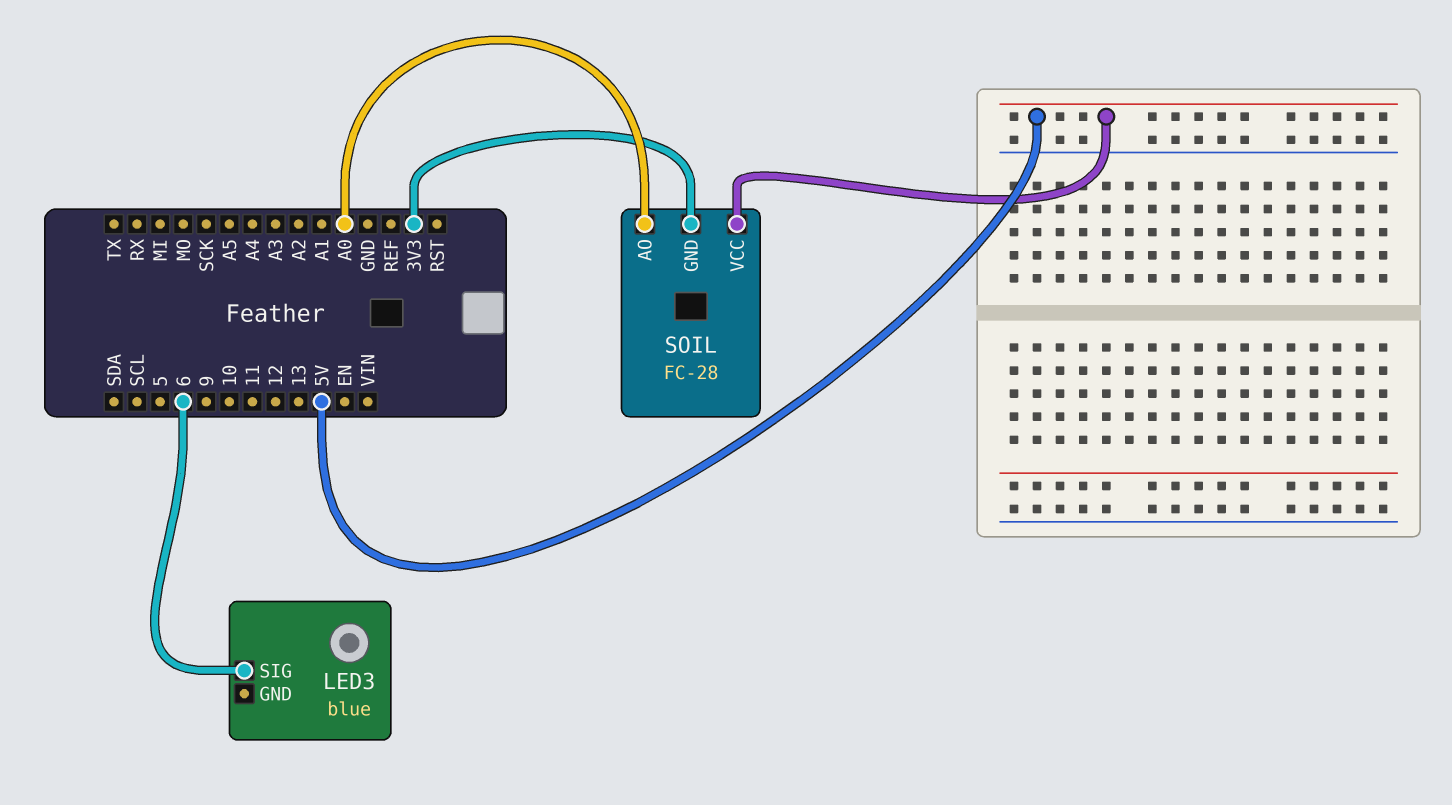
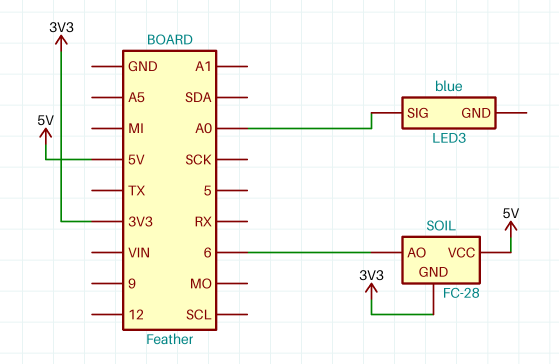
LED3 pin SIG: 6 -> A0
SOIL pin AO: A0 -> 6

